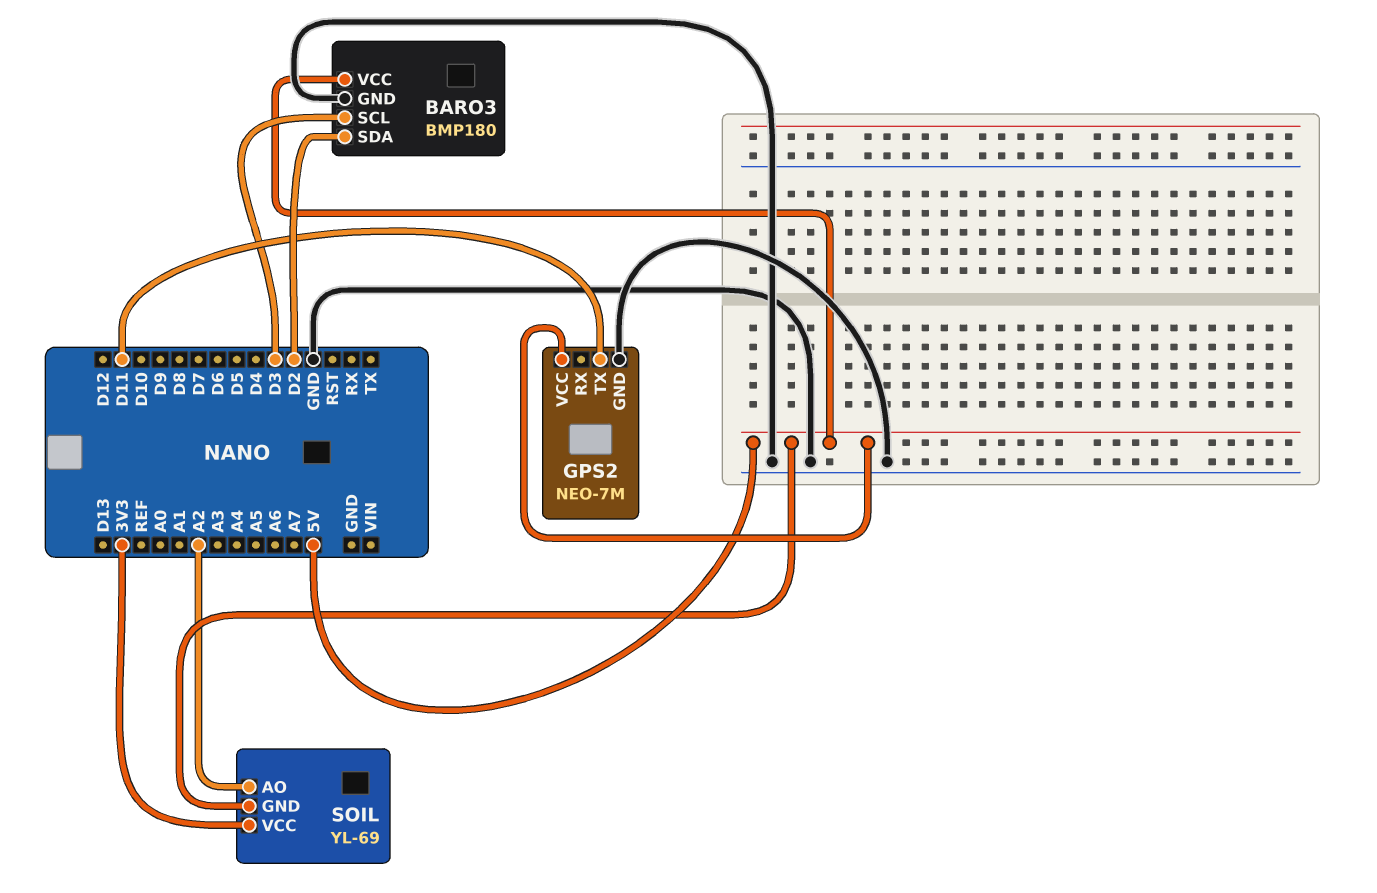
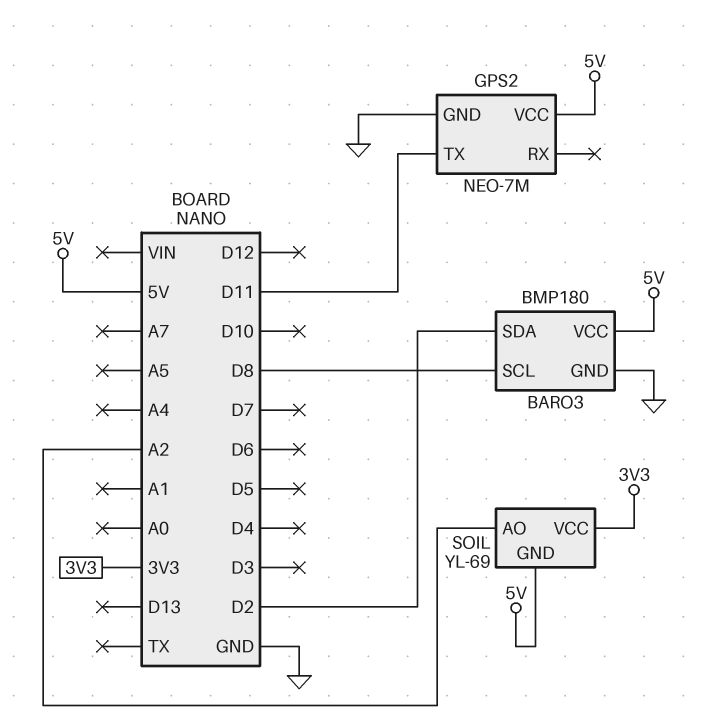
BARO3 pin SCL: D3 -> D8

